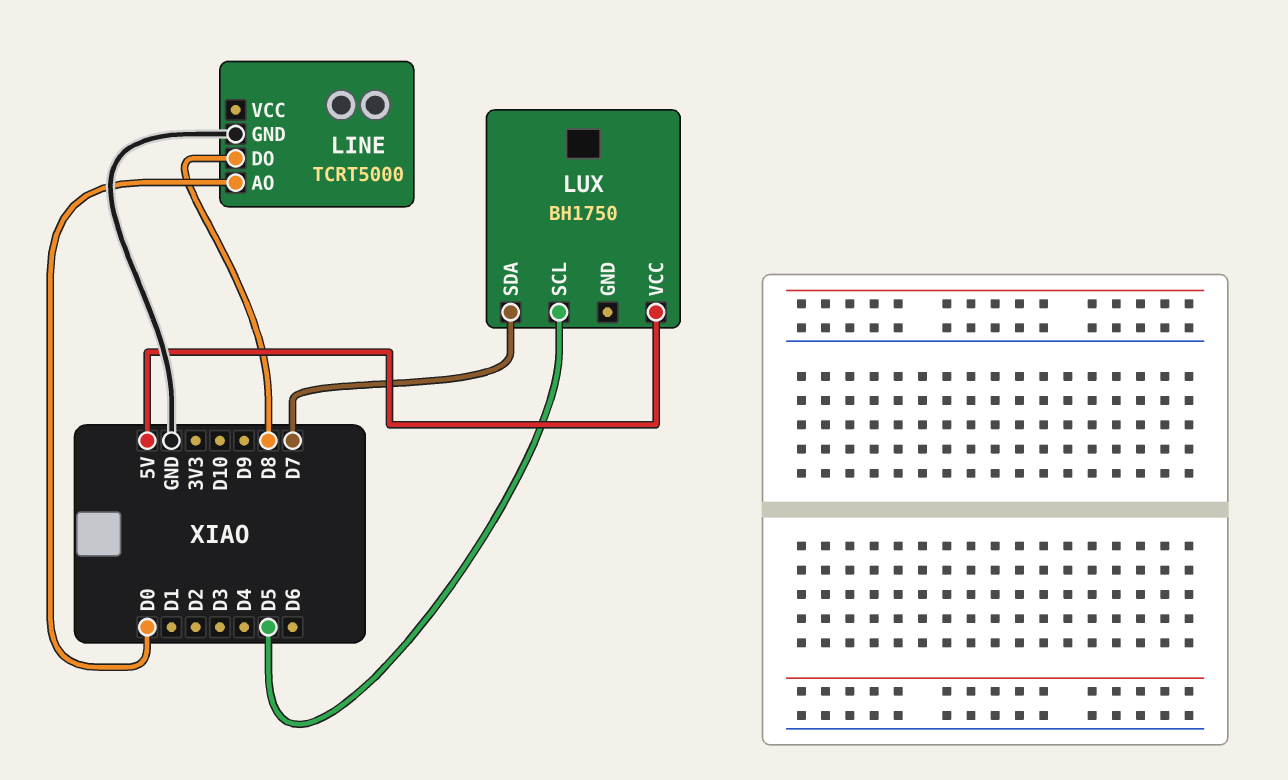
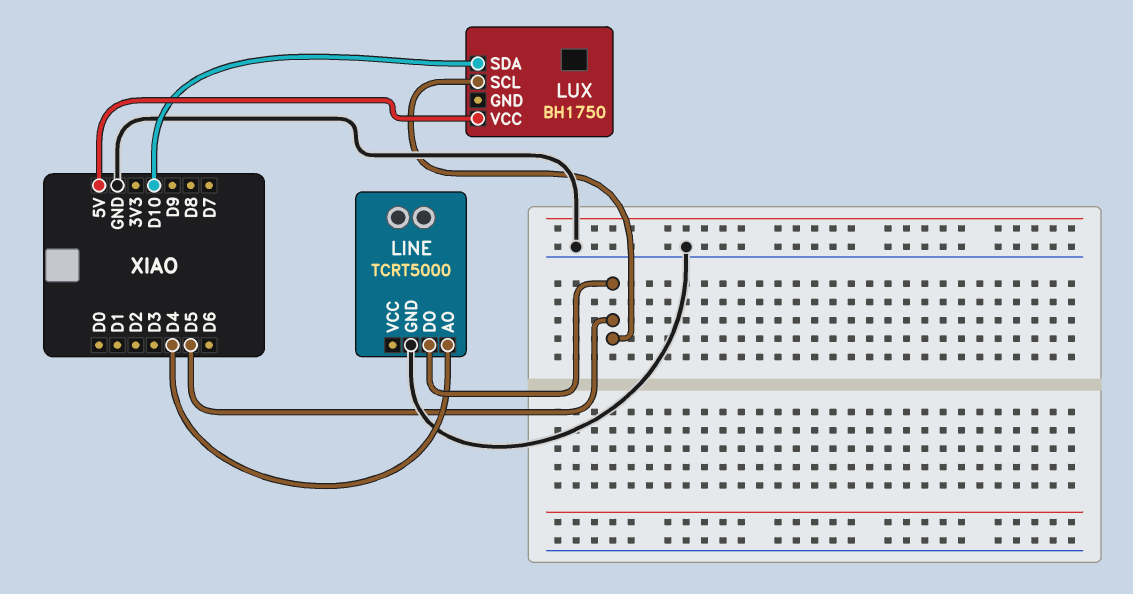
LINE pin AO: D0 -> D4
LINE pin DO: D8 -> D5
LUX pin SDA: D7 -> D10

